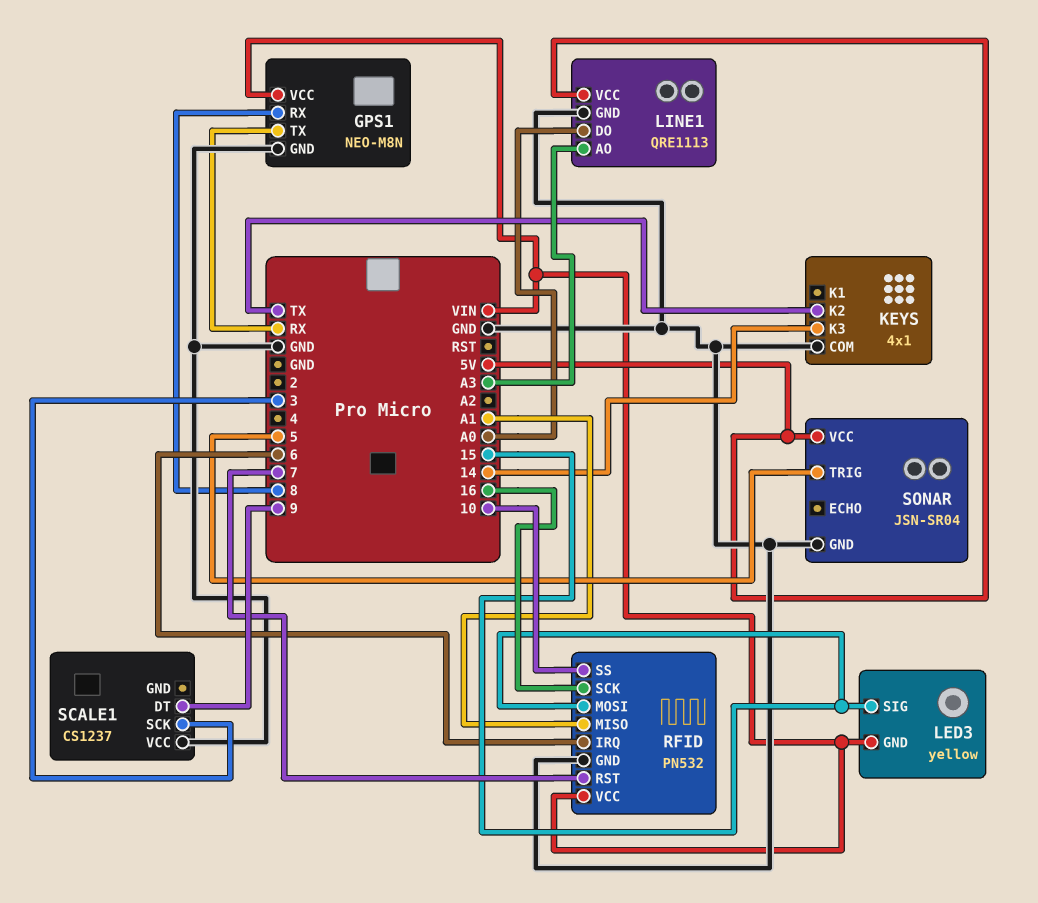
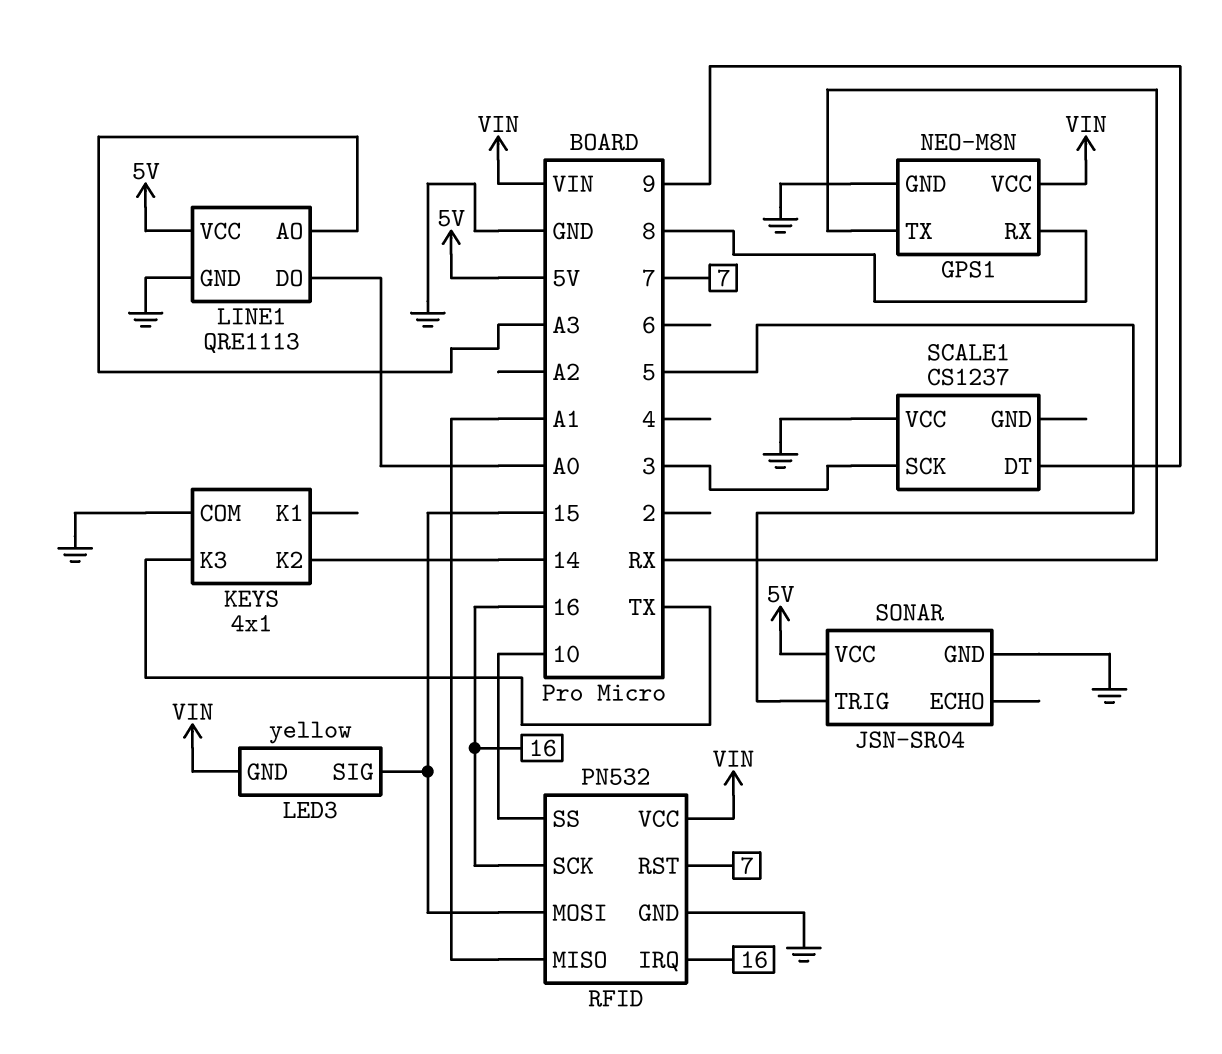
KEYS pin K2: TX -> 14
KEYS pin K3: 14 -> TX
RFID pin IRQ: 6 -> 16

